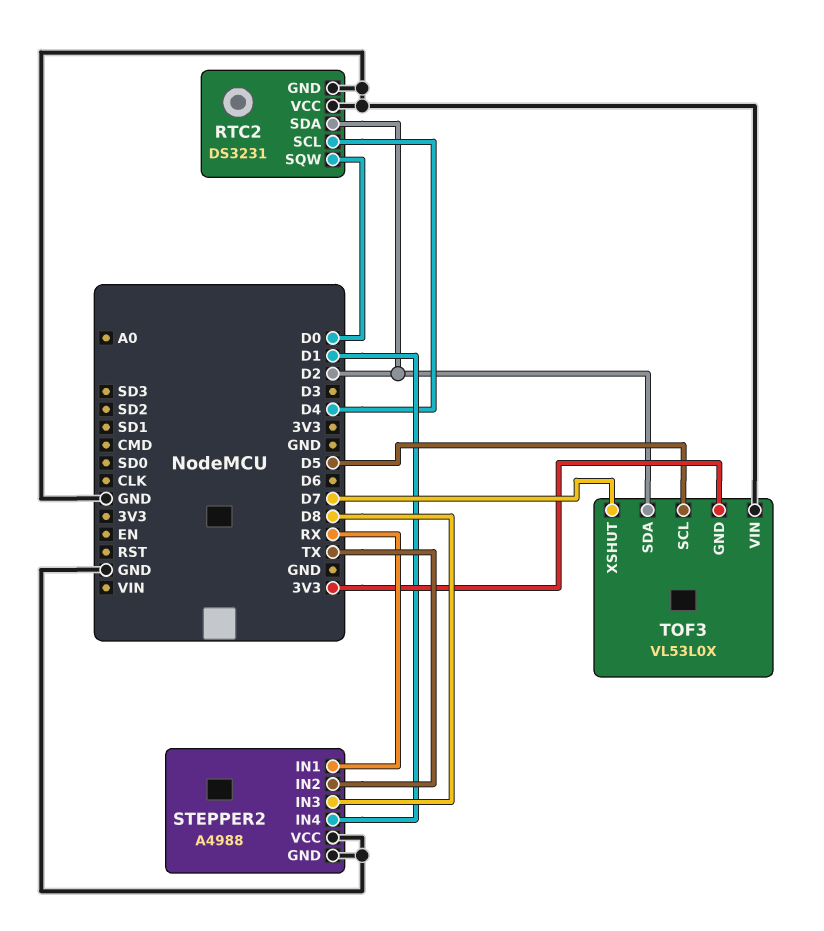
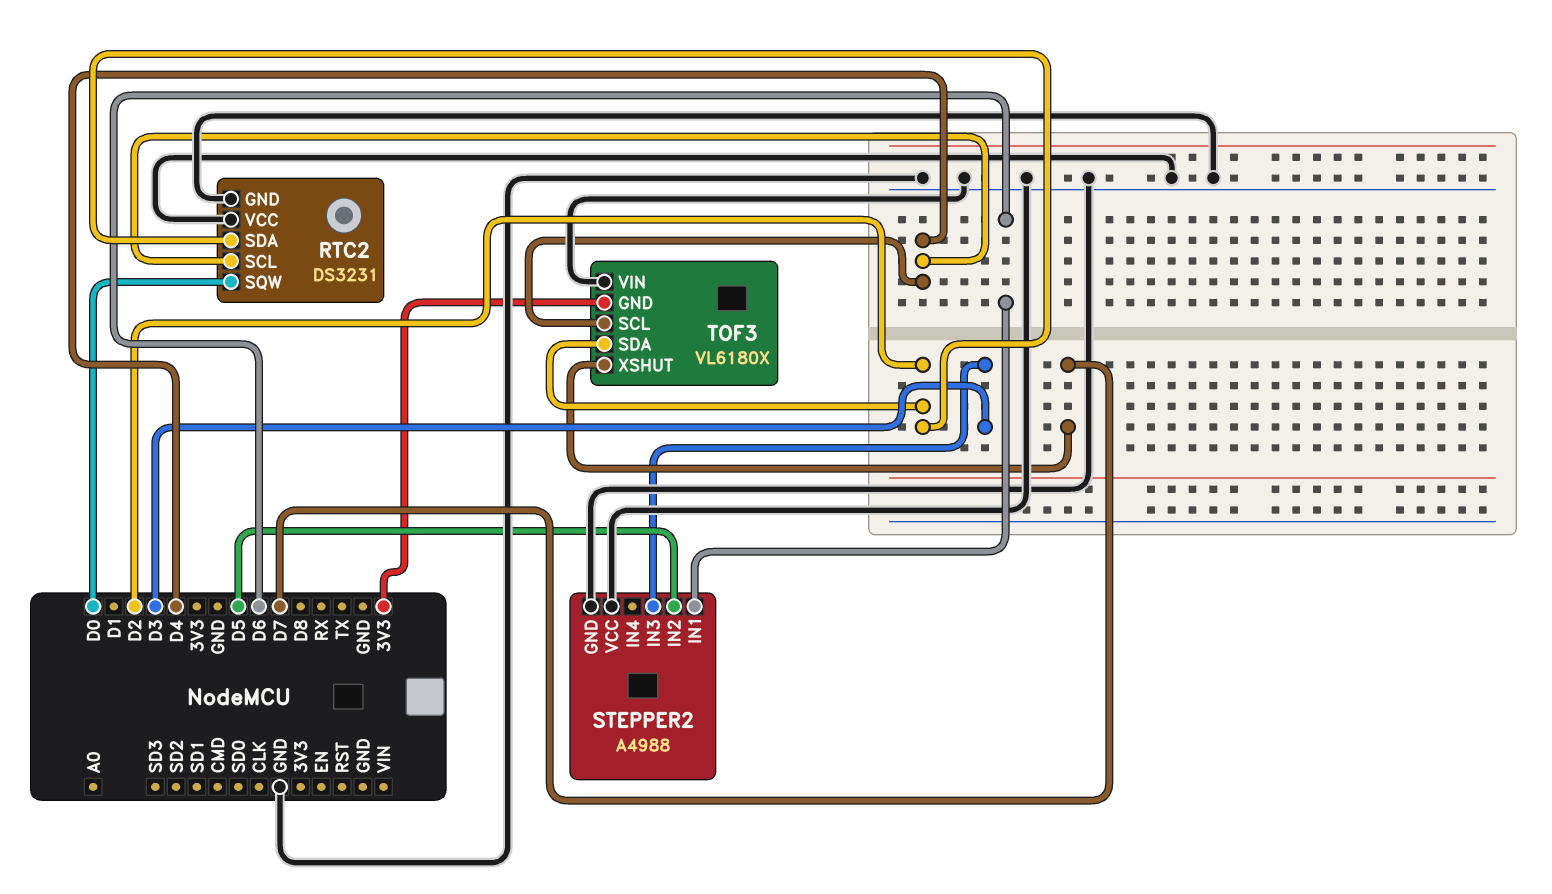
STEPPER2 pin IN1: RX -> D6
STEPPER2 pin IN2: TX -> D5
STEPPER2 pin IN3: D8 -> D3
STEPPER2 pin IN4: D1 -> none
TOF3: VL53L0X -> VL6180X
TOF3 pin SCL: D5 -> D4

